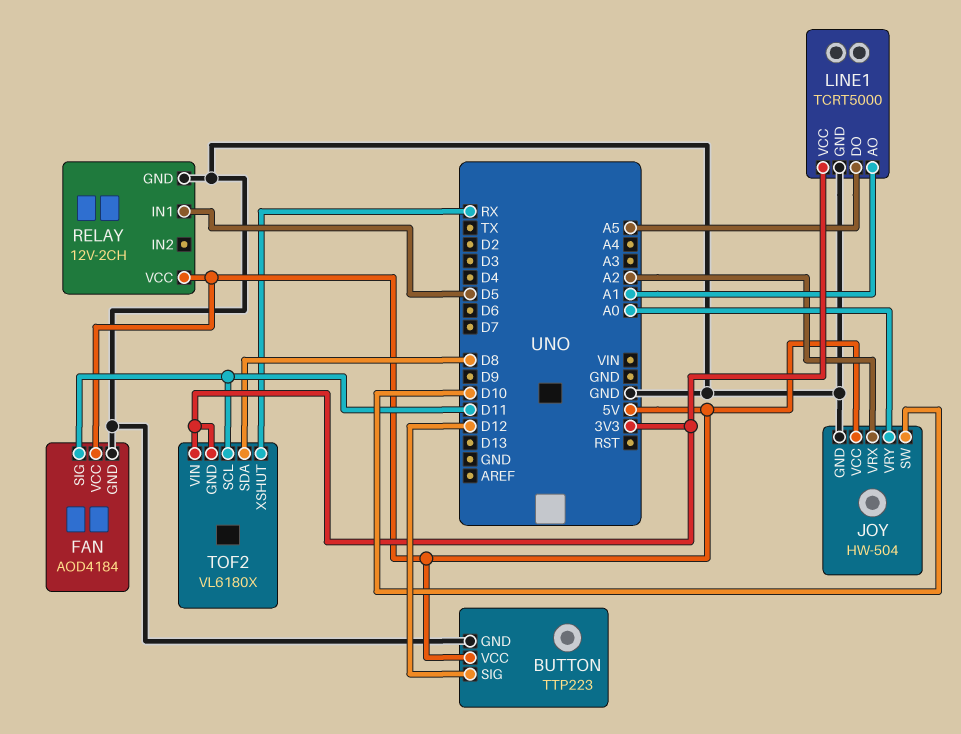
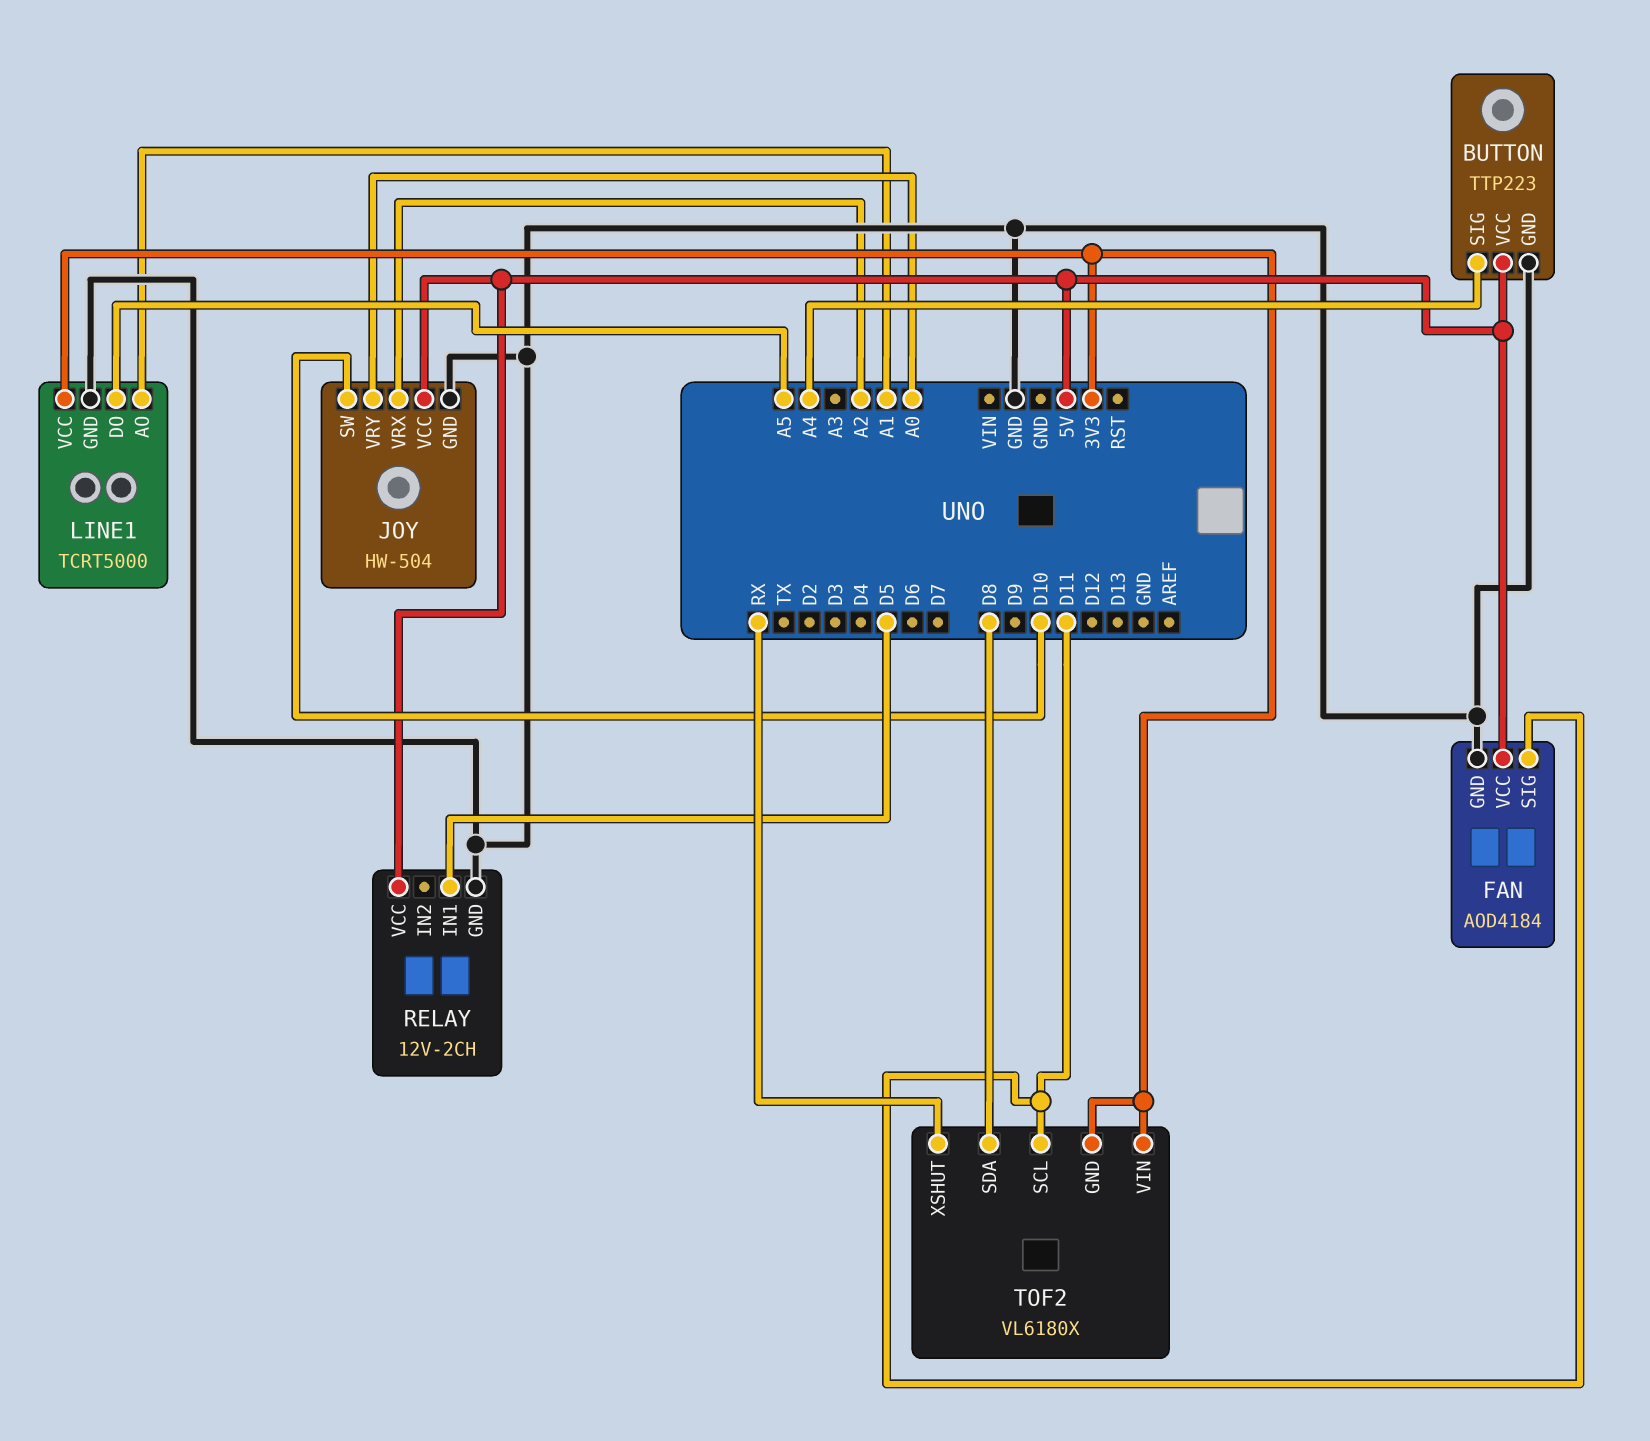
BUTTON pin SIG: D12 -> A4

